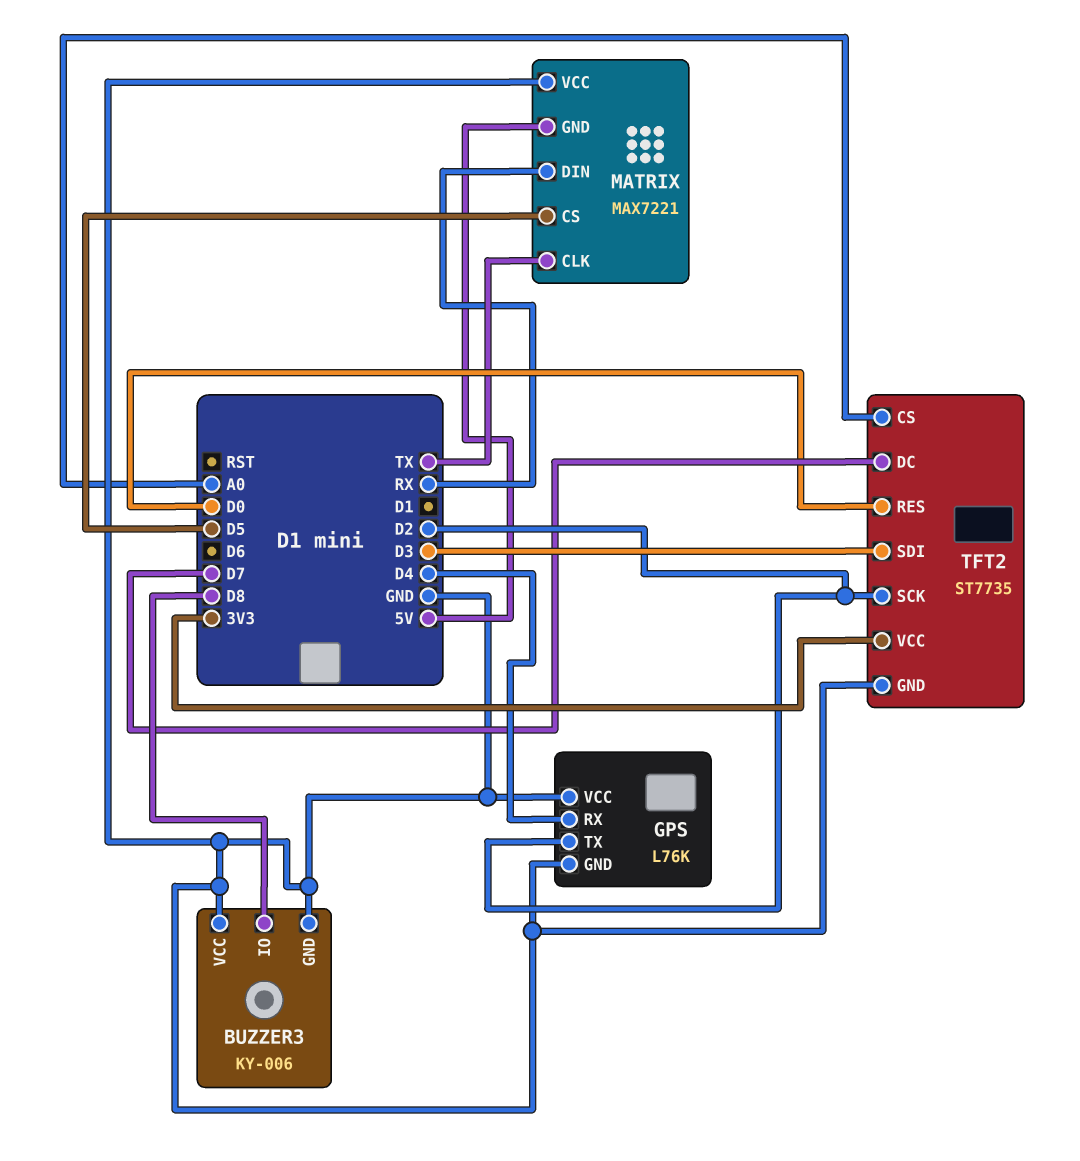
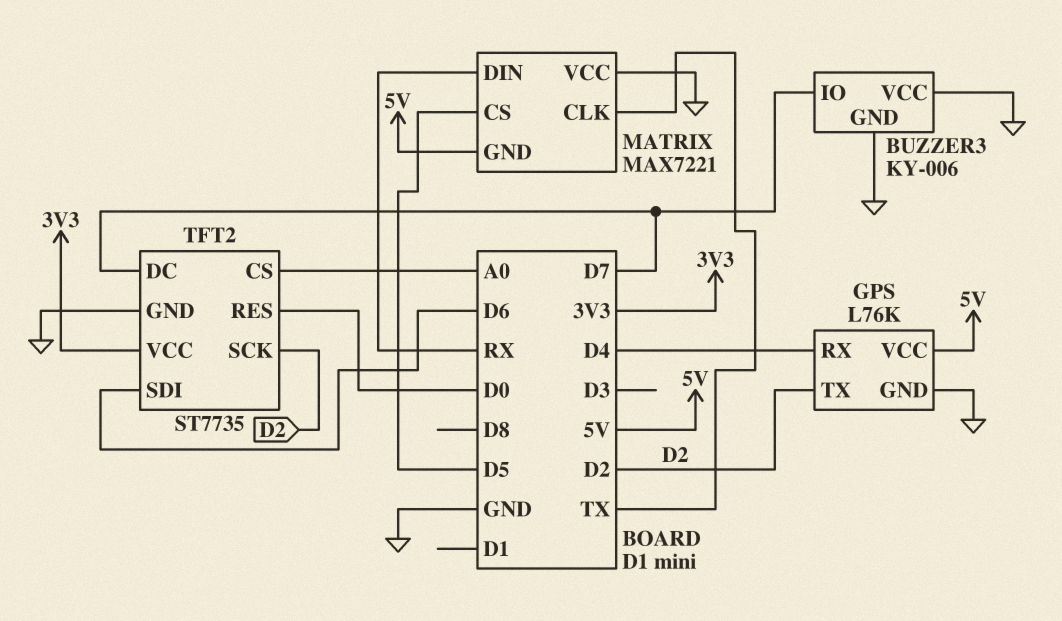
BUZZER3 pin IO: D8 -> D7
GPS pin VCC: GND -> 5V
TFT2 pin SDI: D3 -> D6

